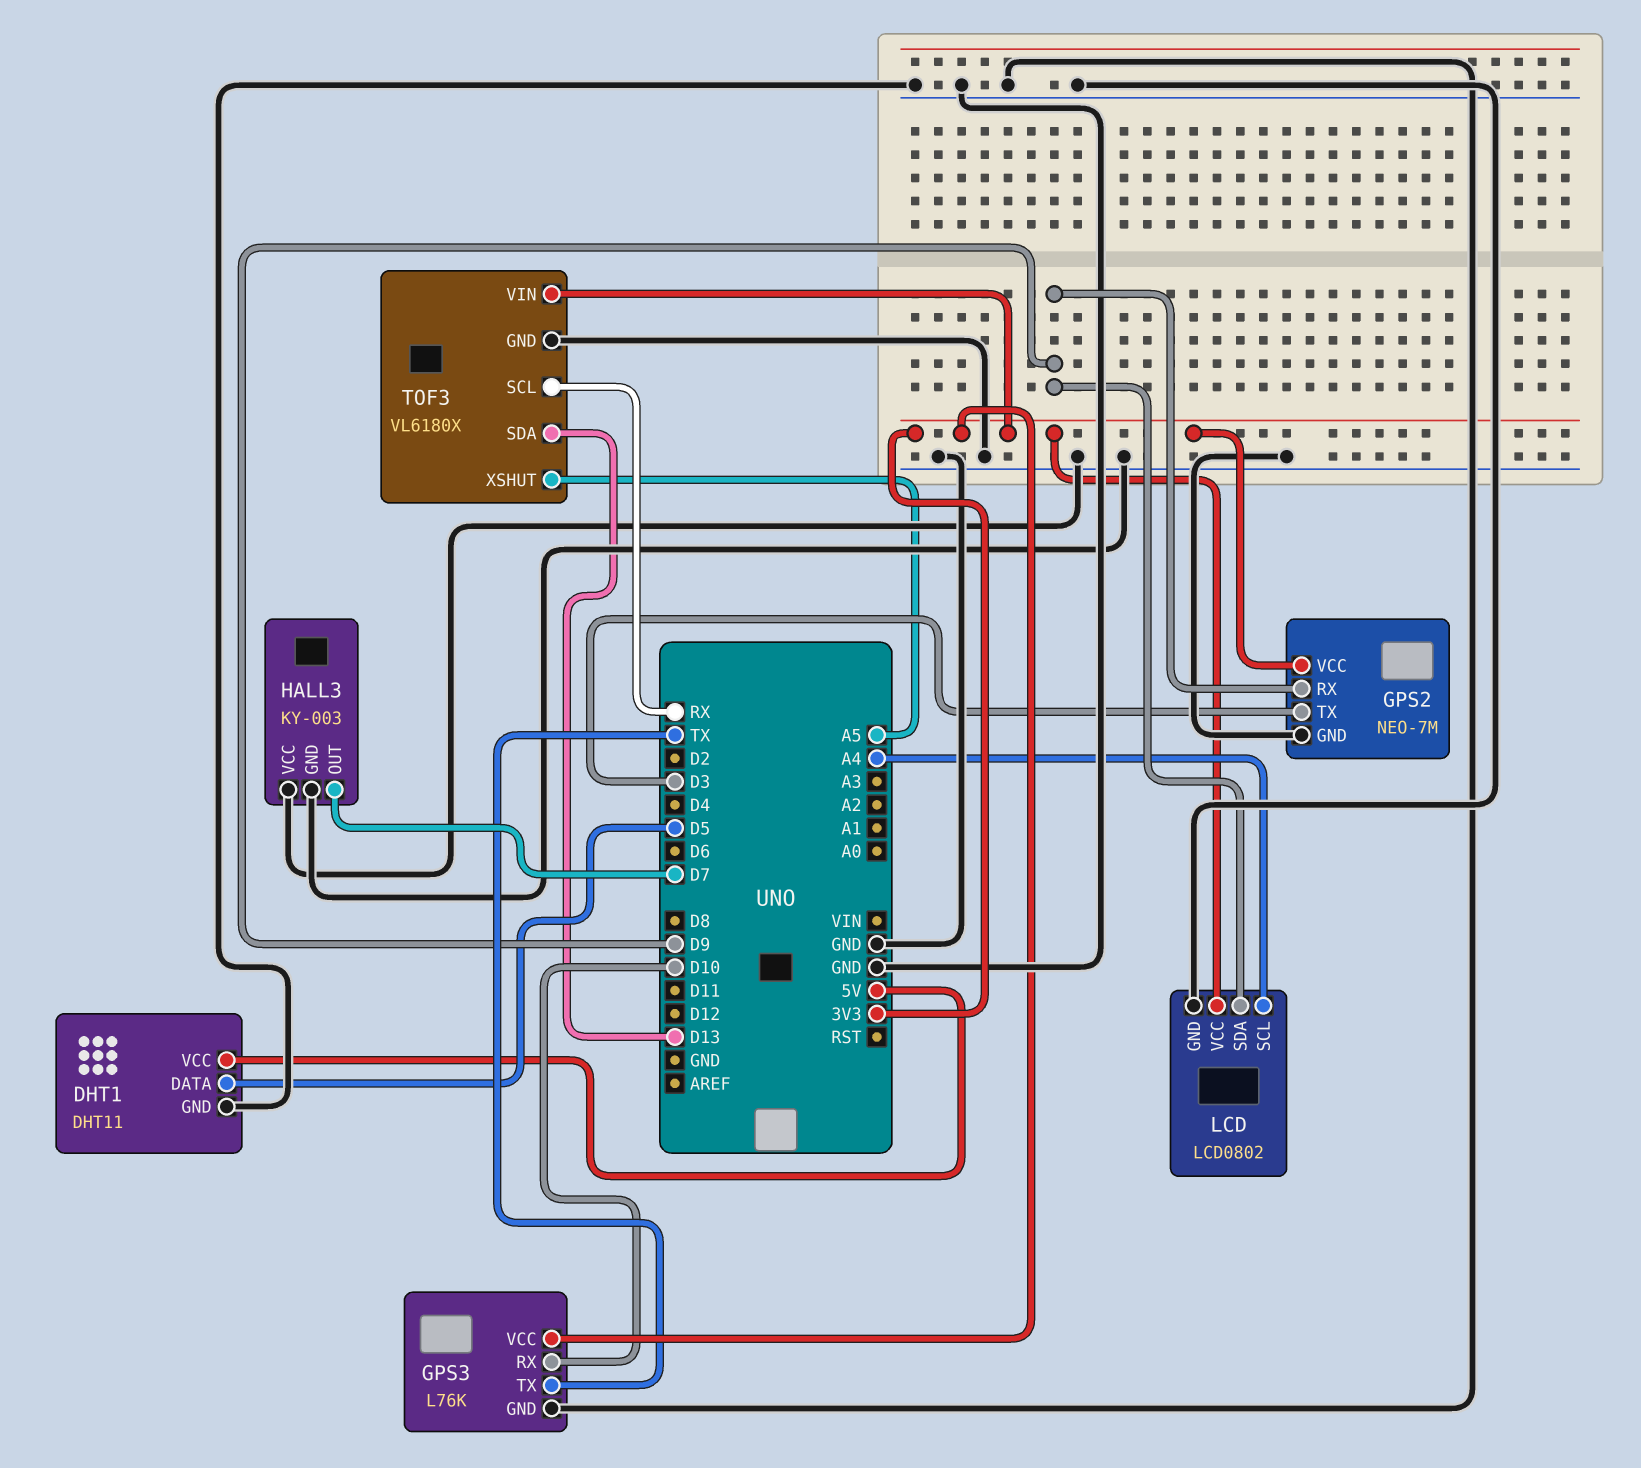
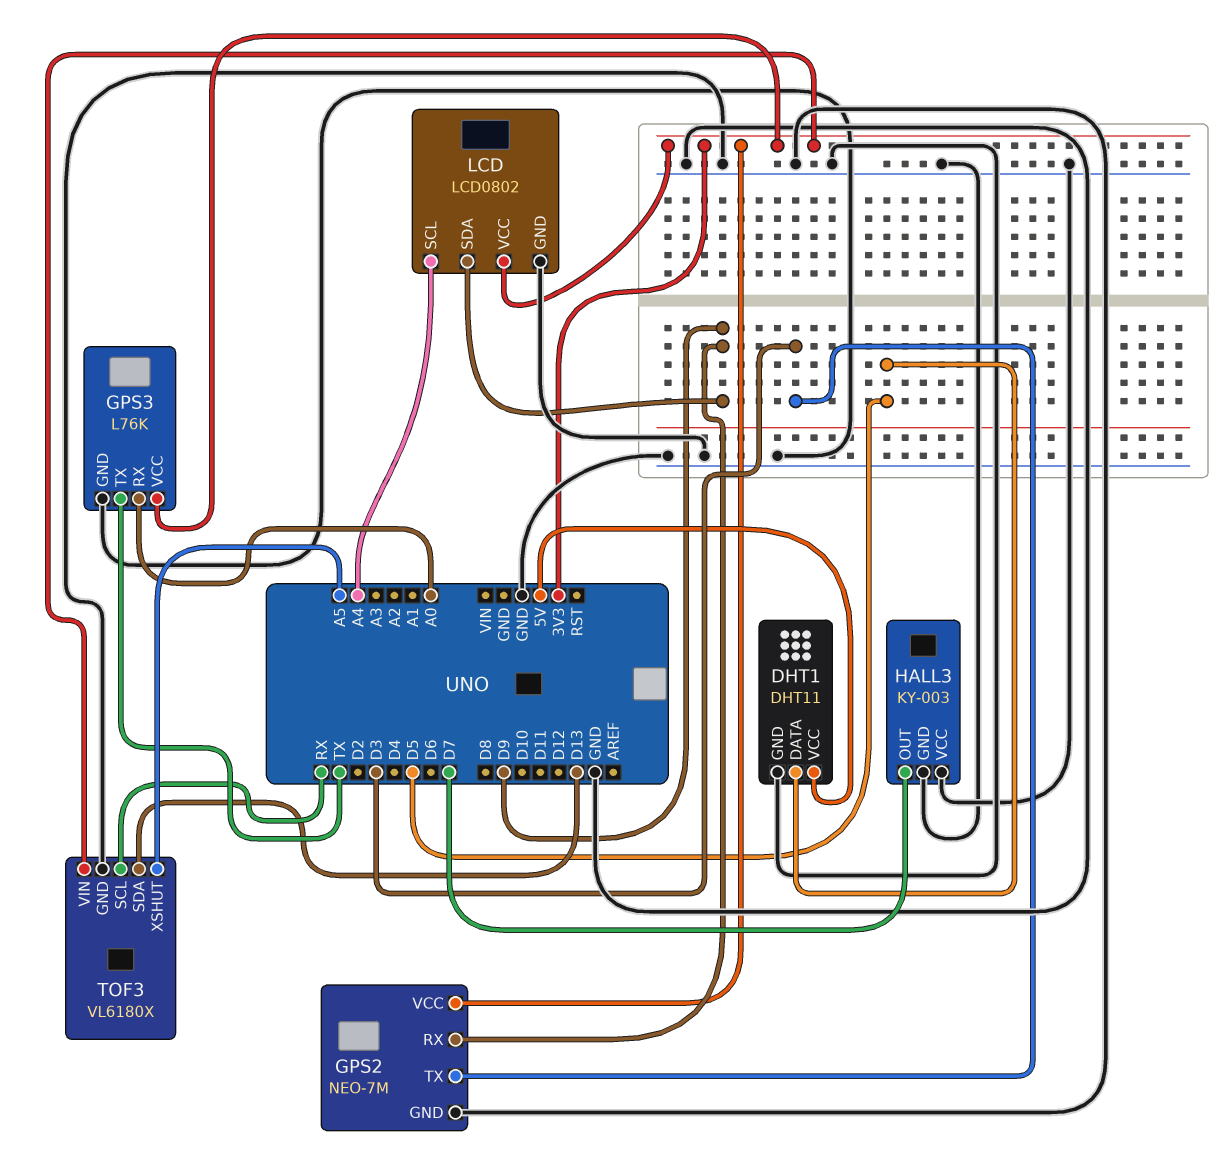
GPS3 pin RX: D10 -> A0

